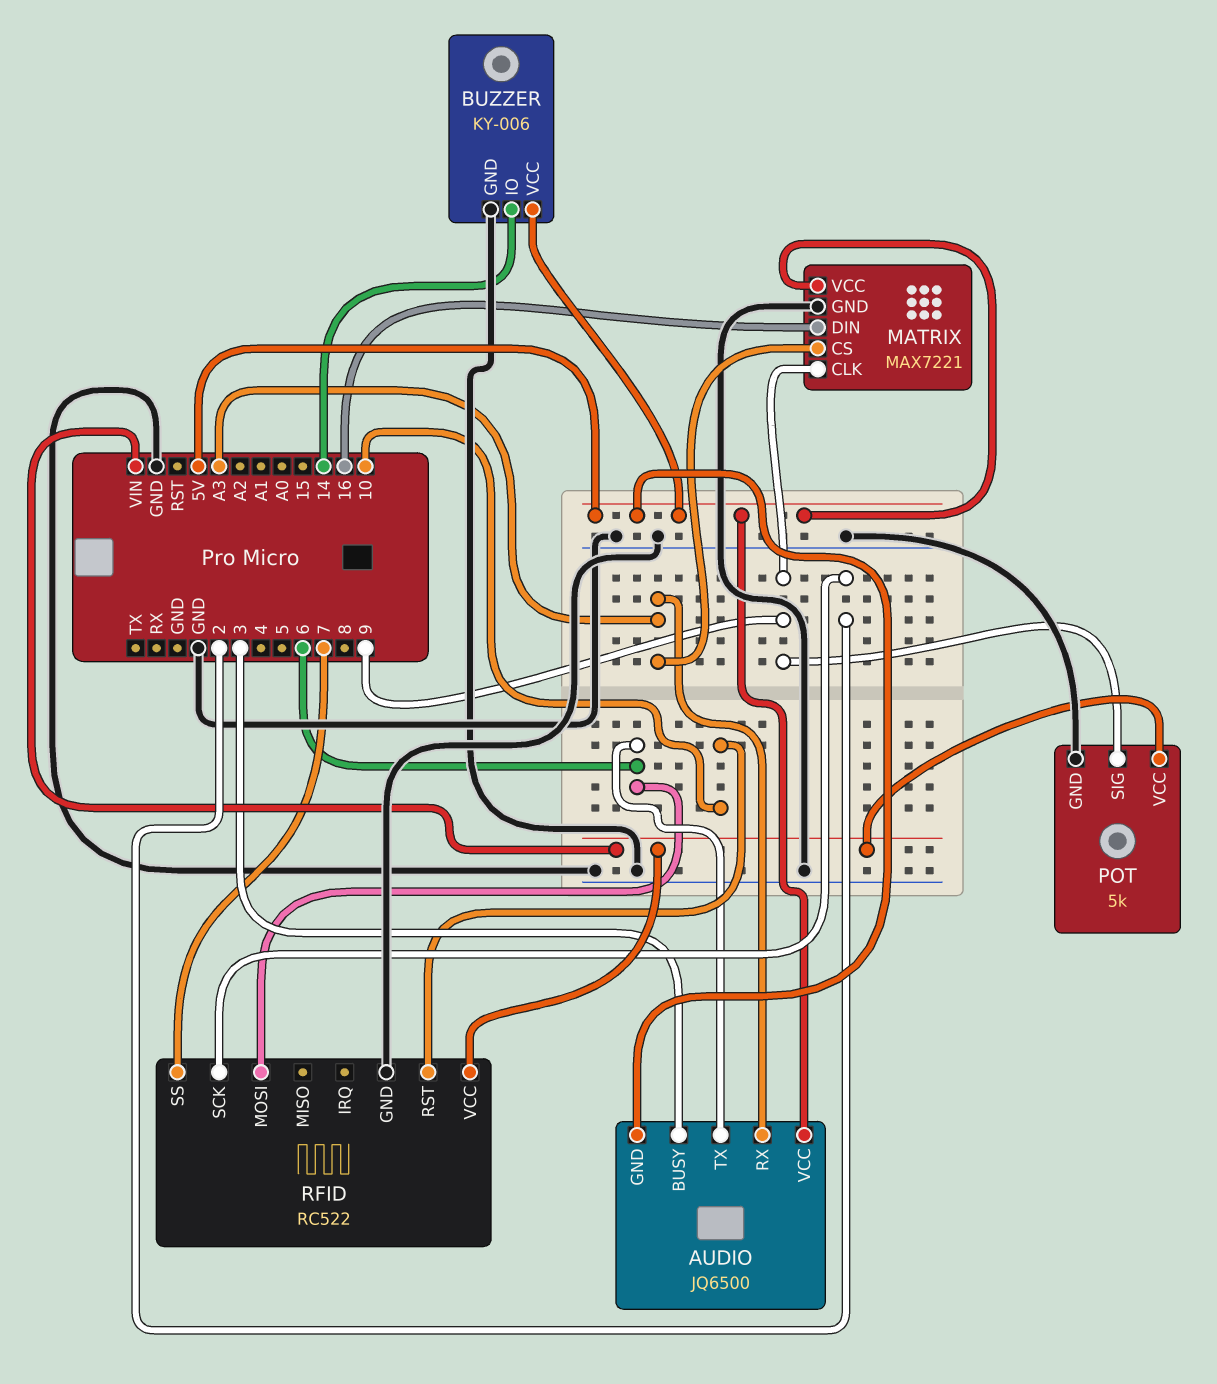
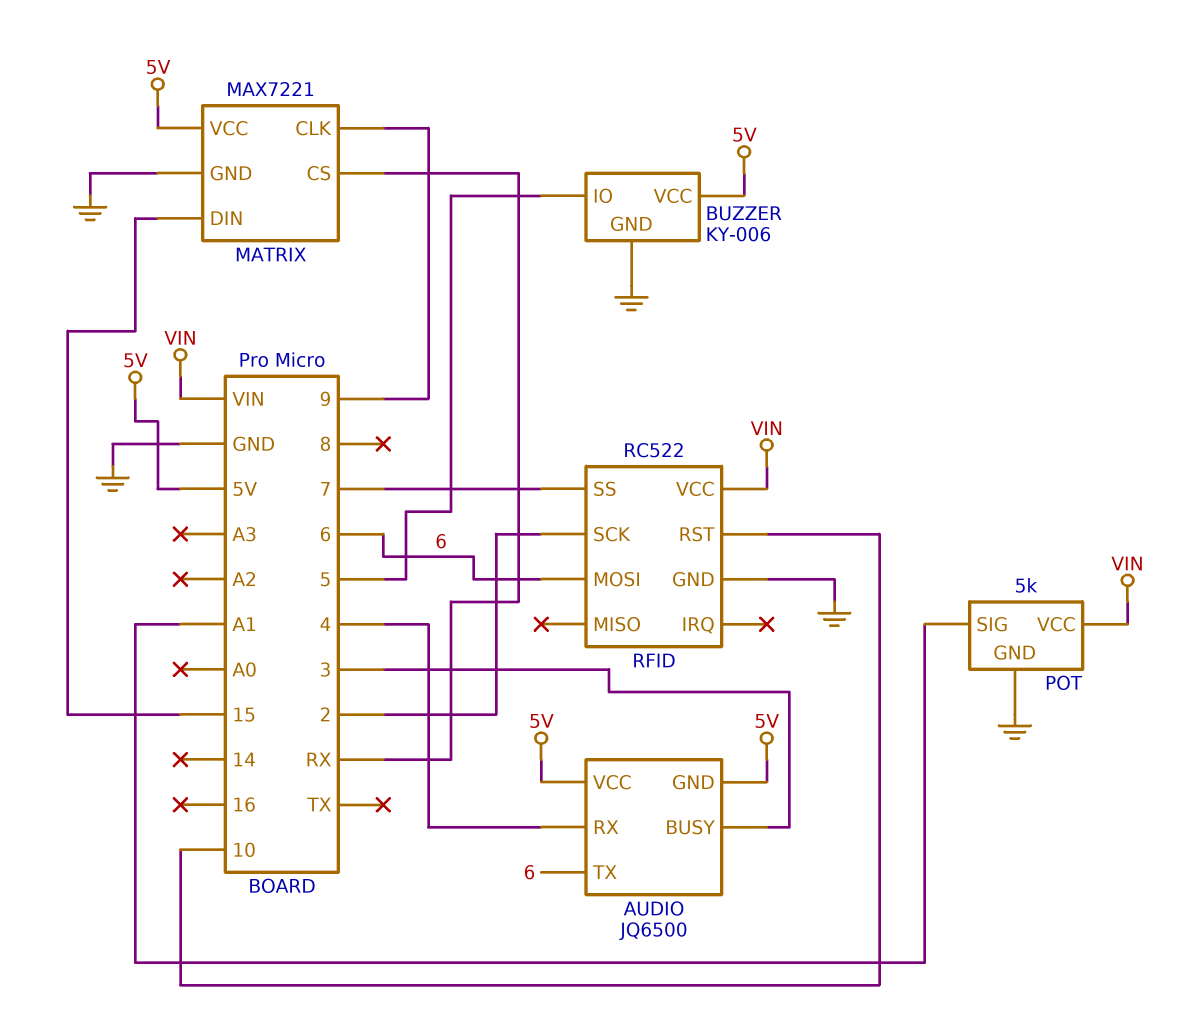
AUDIO pin RX: A3 -> 4
BUZZER pin IO: 14 -> 5
MATRIX pin CS: A3 -> RX
MATRIX pin DIN: 16 -> 15
POT pin SIG: 9 -> A1

